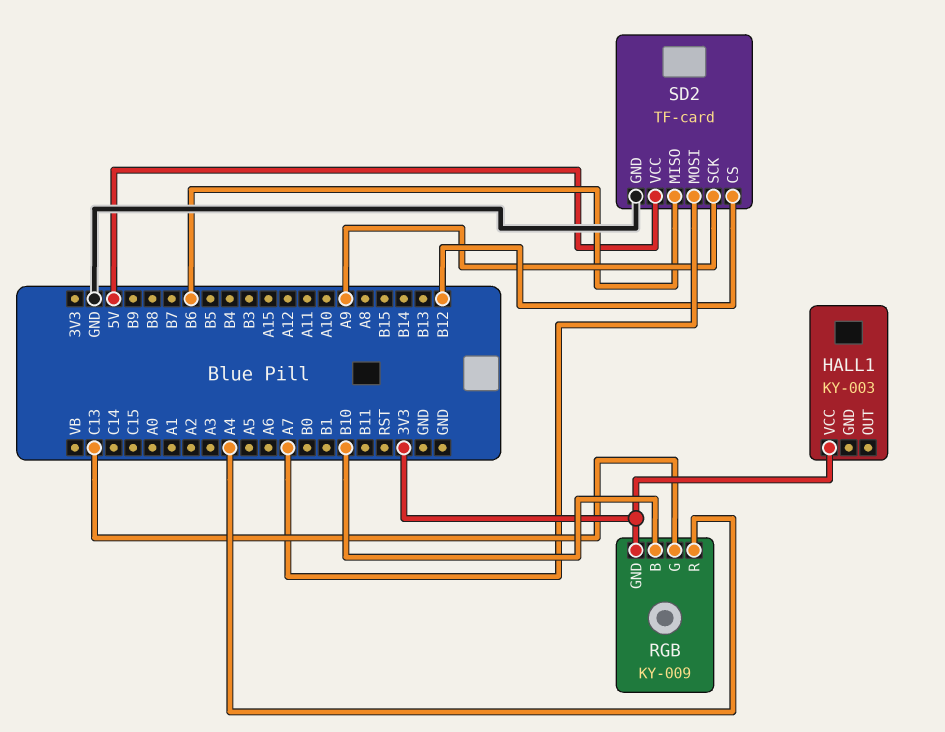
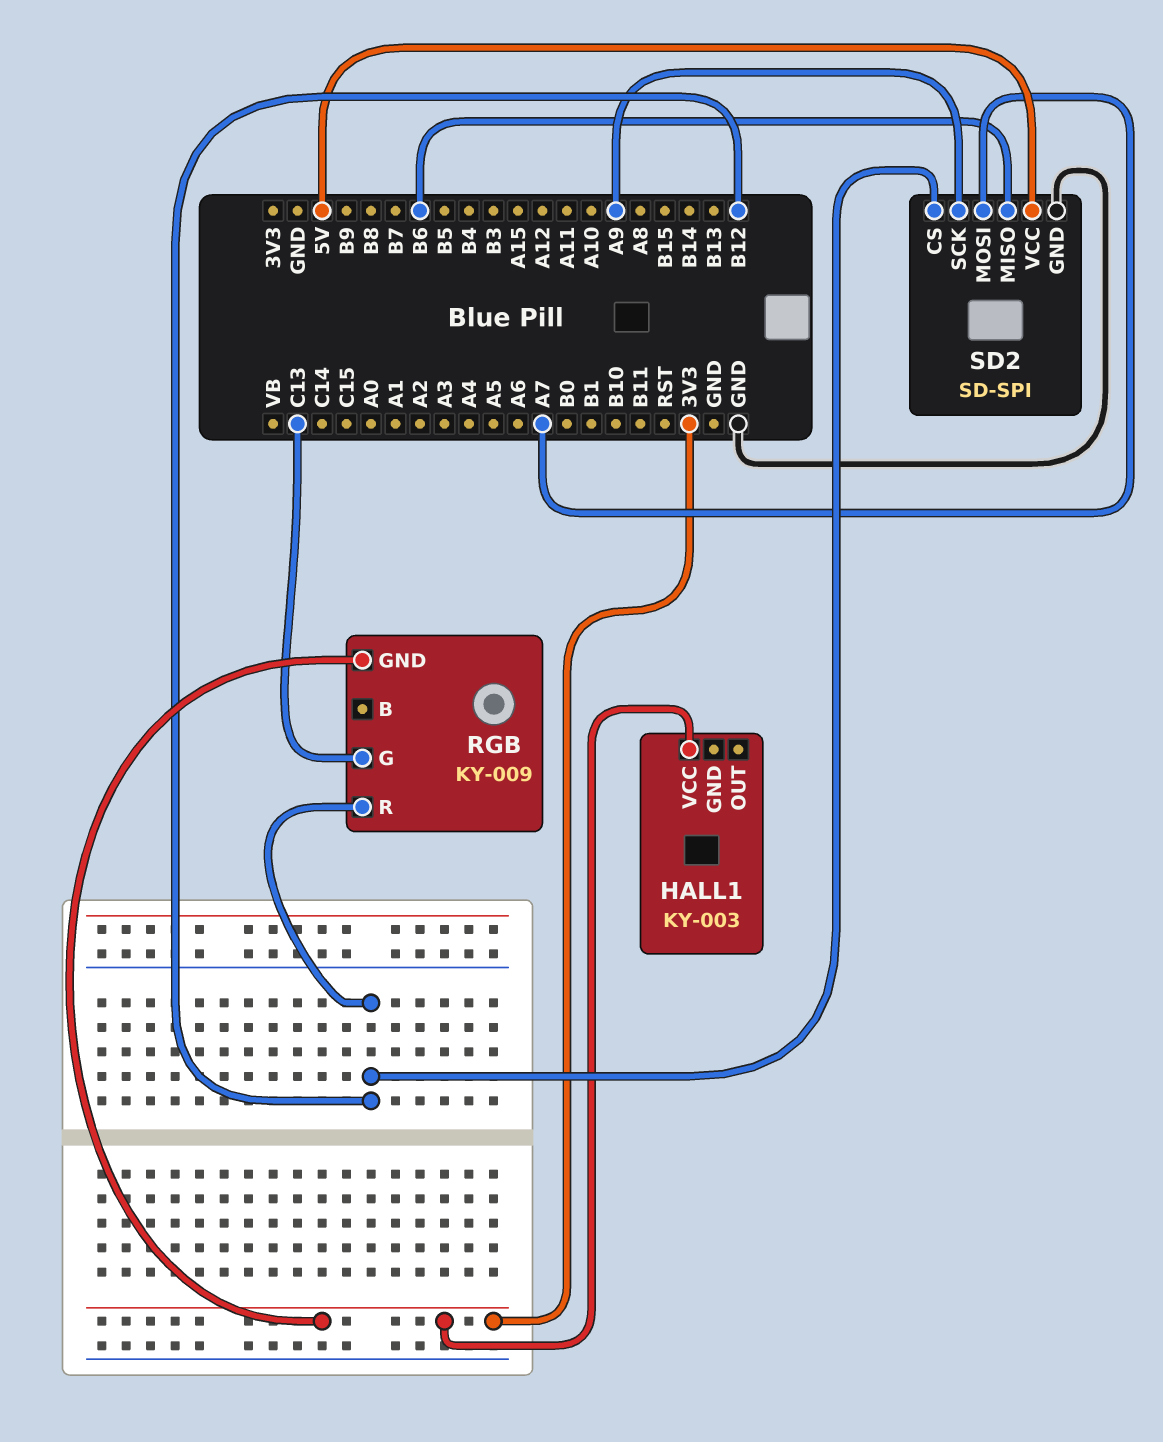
RGB pin B: B10 -> none
RGB pin R: A4 -> B12
SD2: TF-card -> SD-SPI

